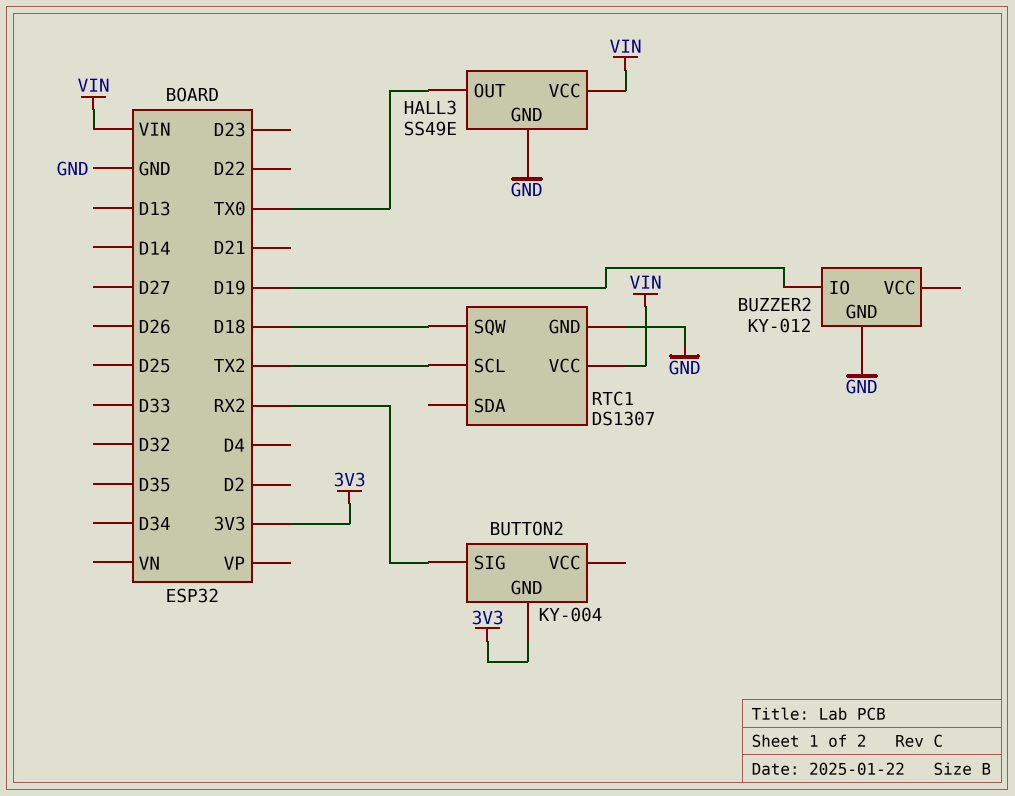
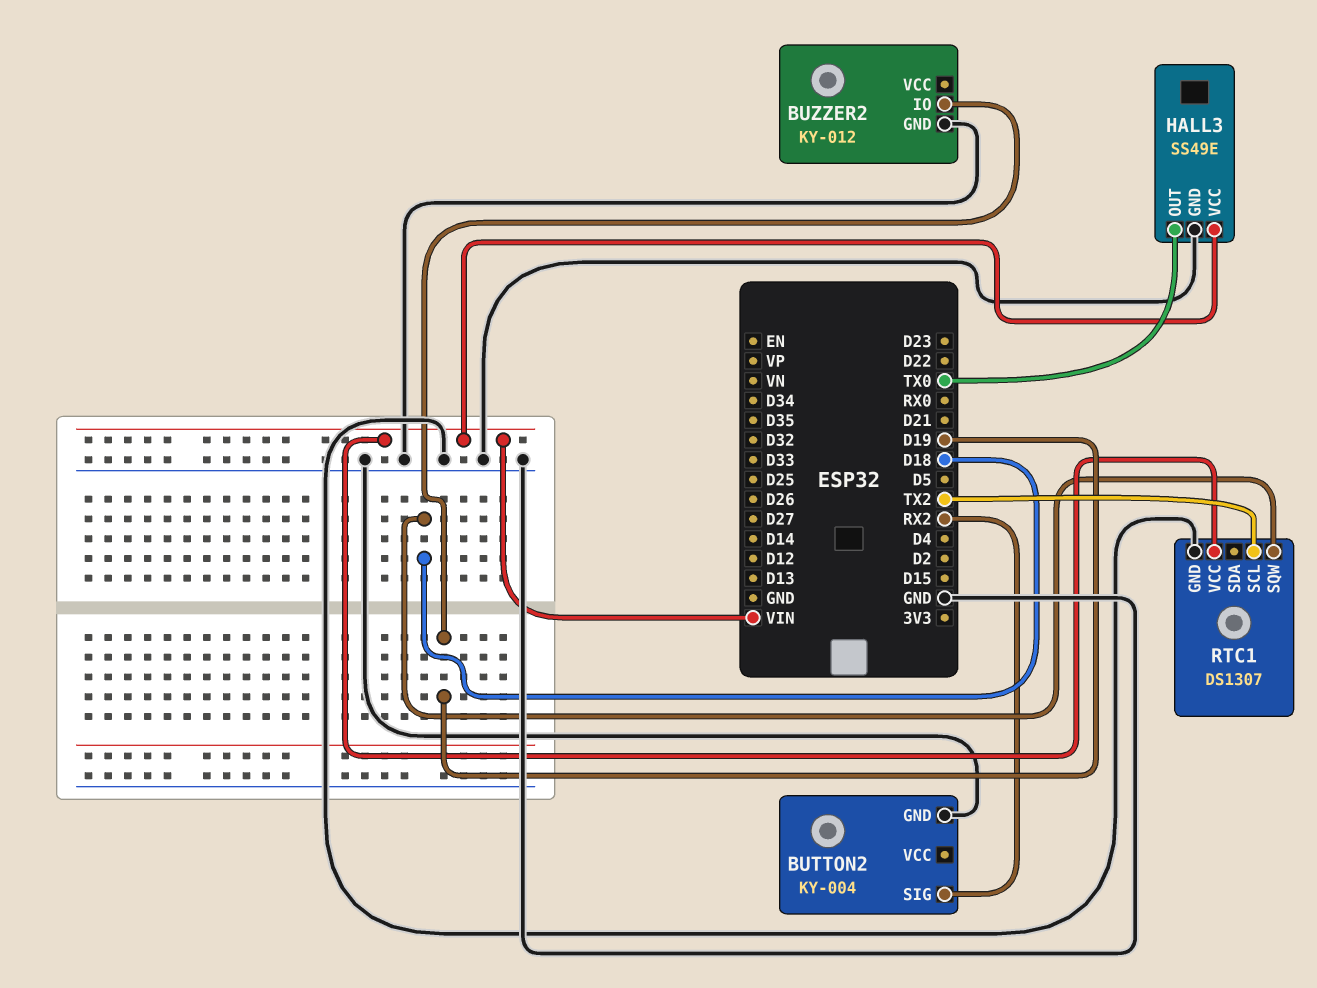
BUTTON2 pin GND: 3V3 -> GND

